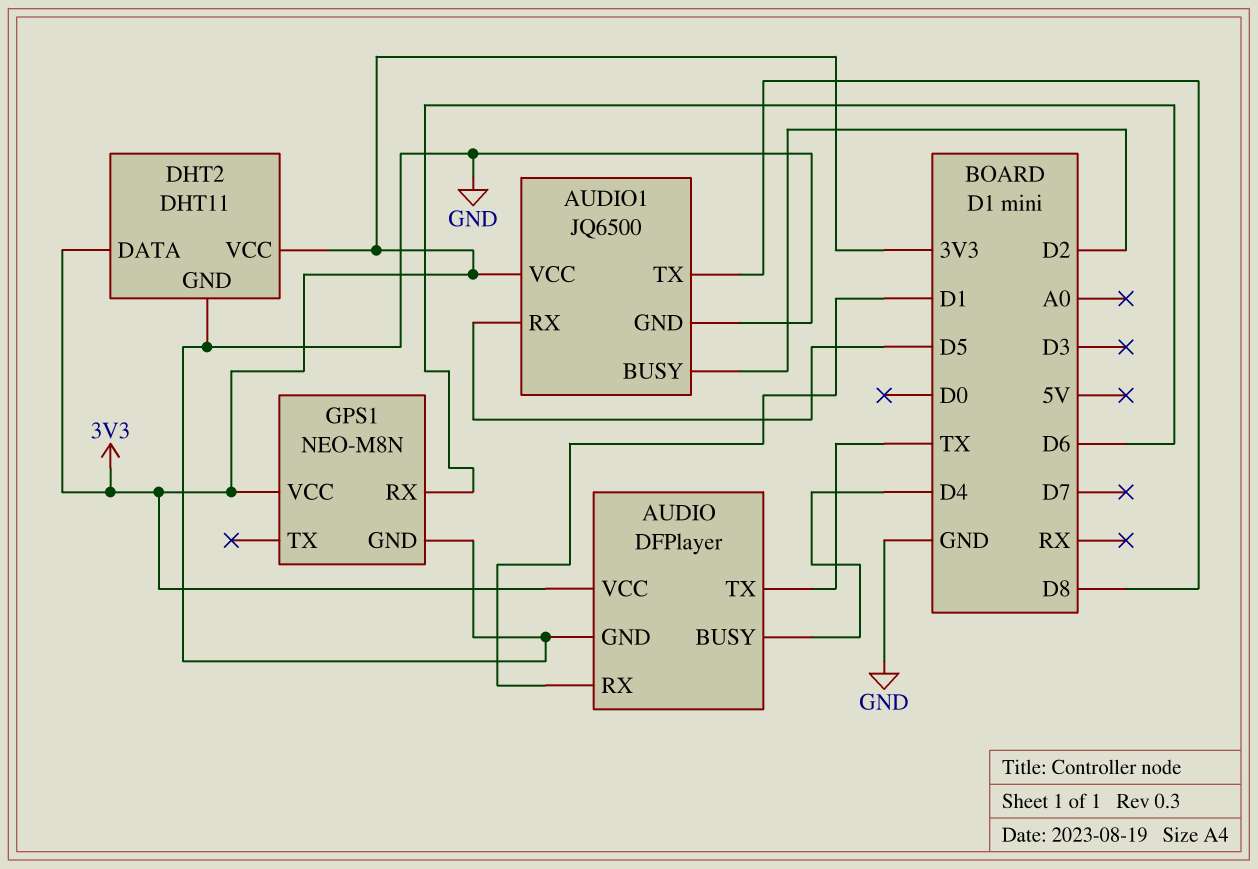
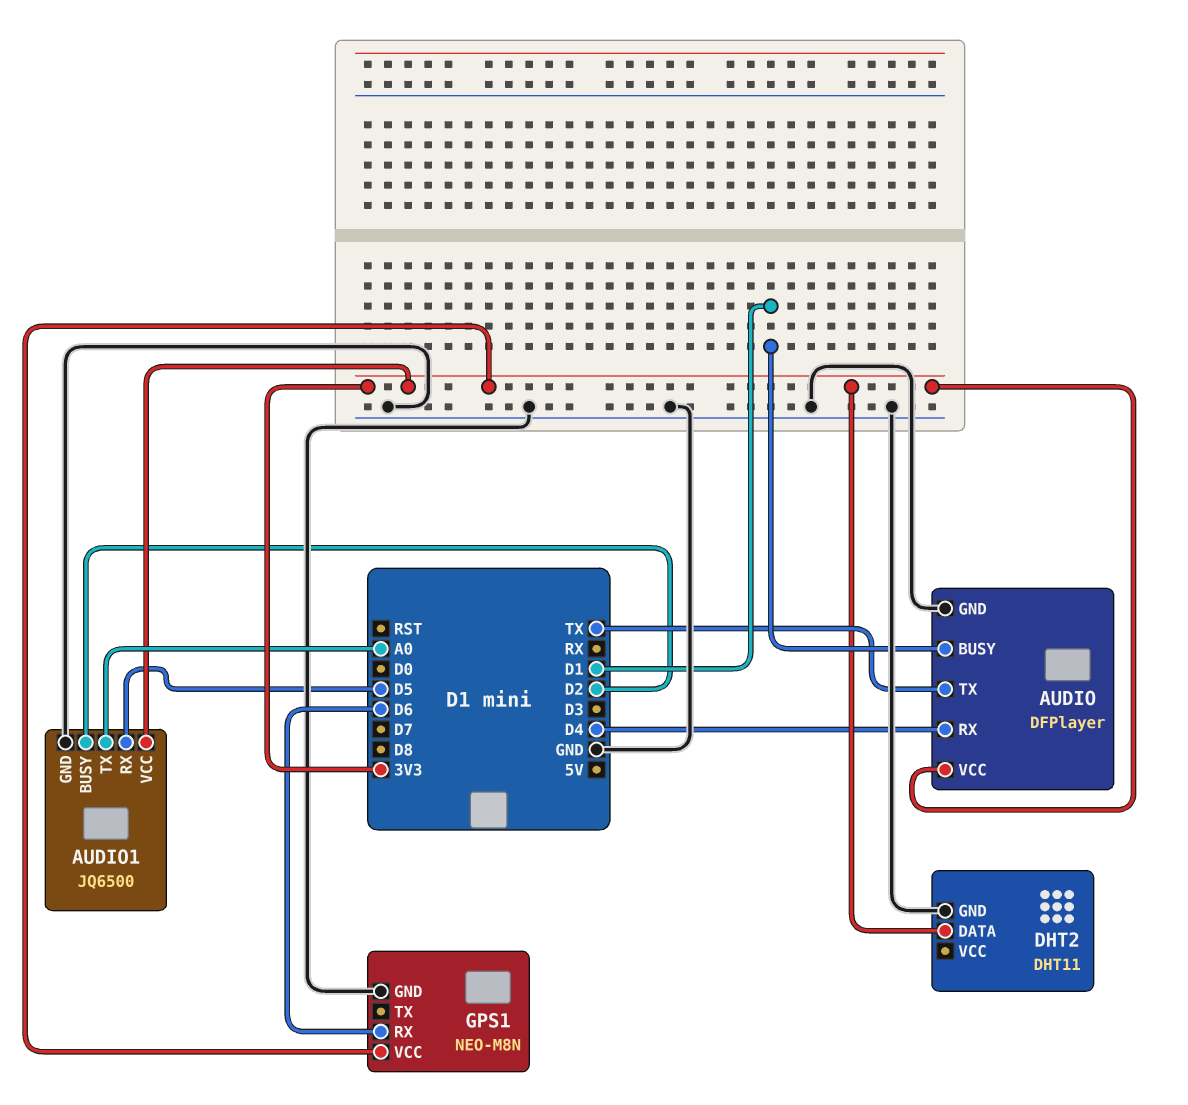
AUDIO pin BUSY: D4 -> D1
AUDIO pin RX: D1 -> D4
AUDIO1 pin TX: D8 -> A0
DHT2 pin VCC: 3V3 -> none

